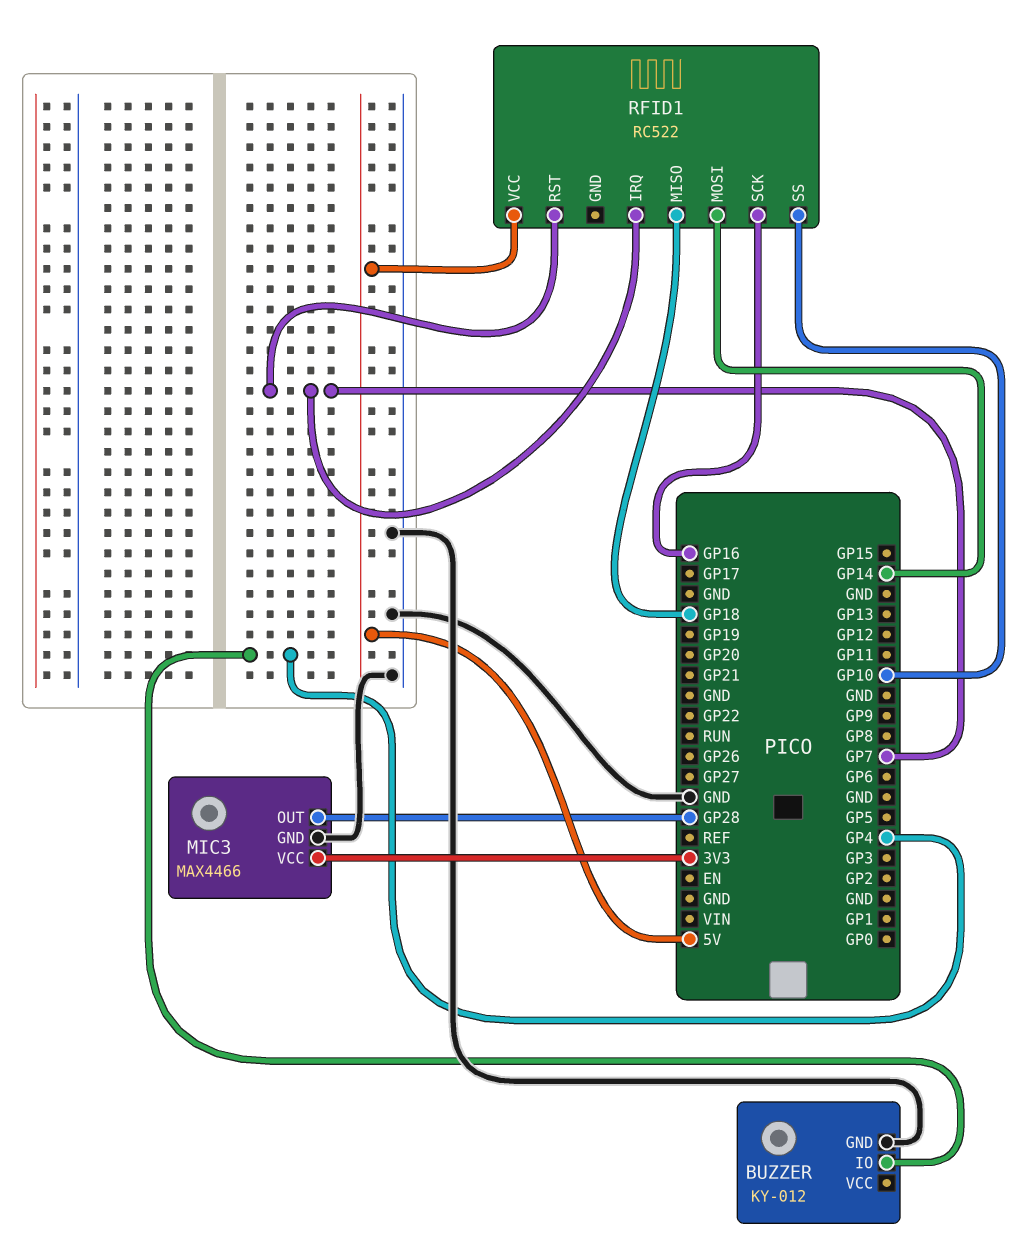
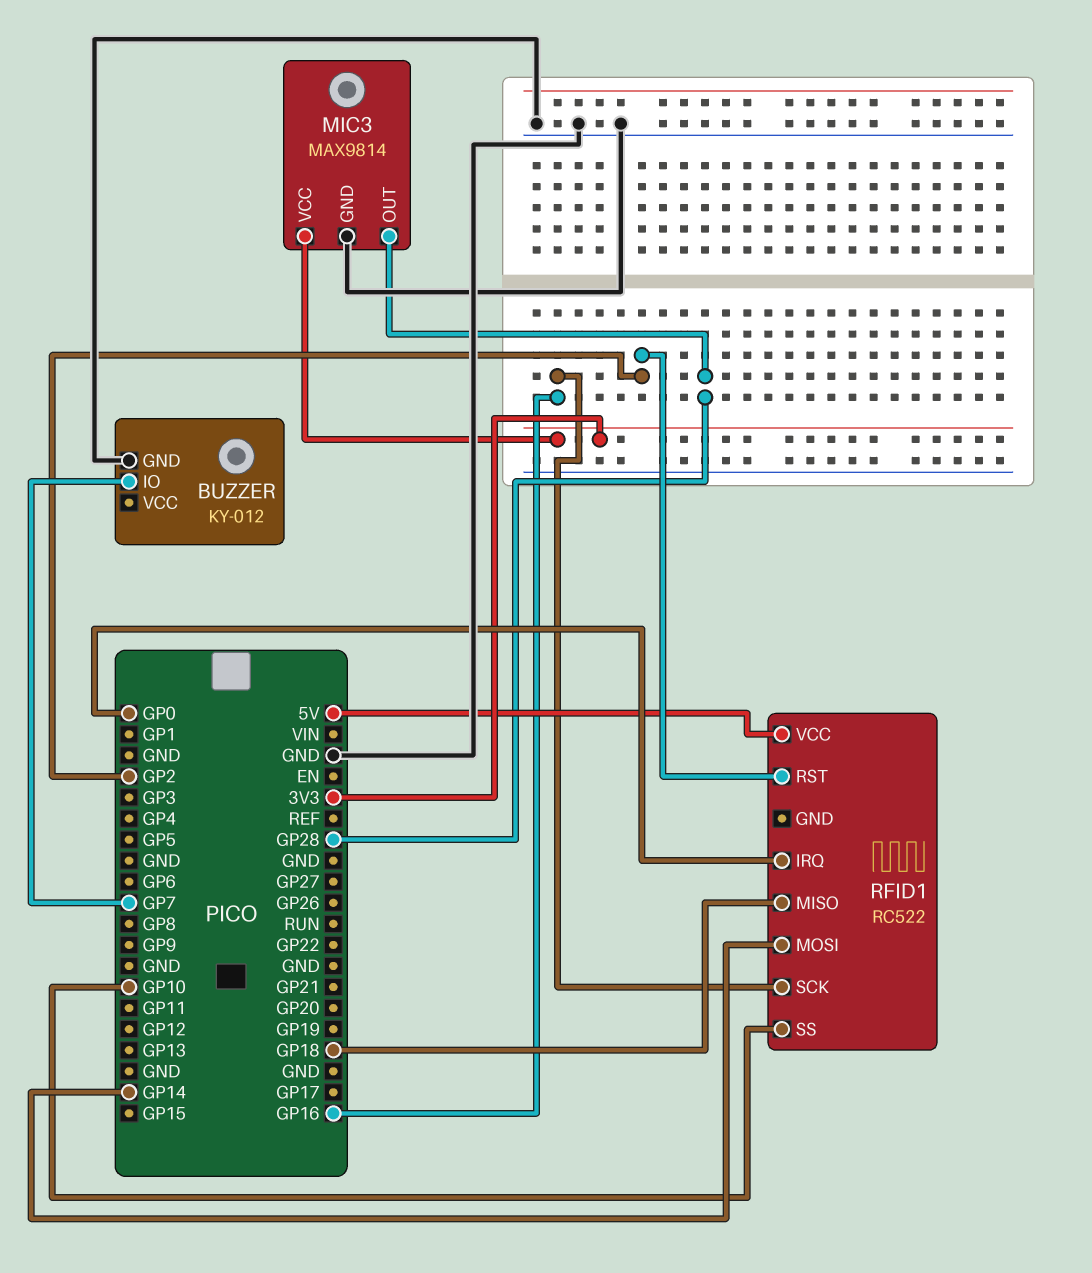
BUZZER pin IO: GP4 -> GP7
MIC3: MAX4466 -> MAX9814
RFID1 pin IRQ: GP7 -> GP0
RFID1 pin RST: GP7 -> GP2

